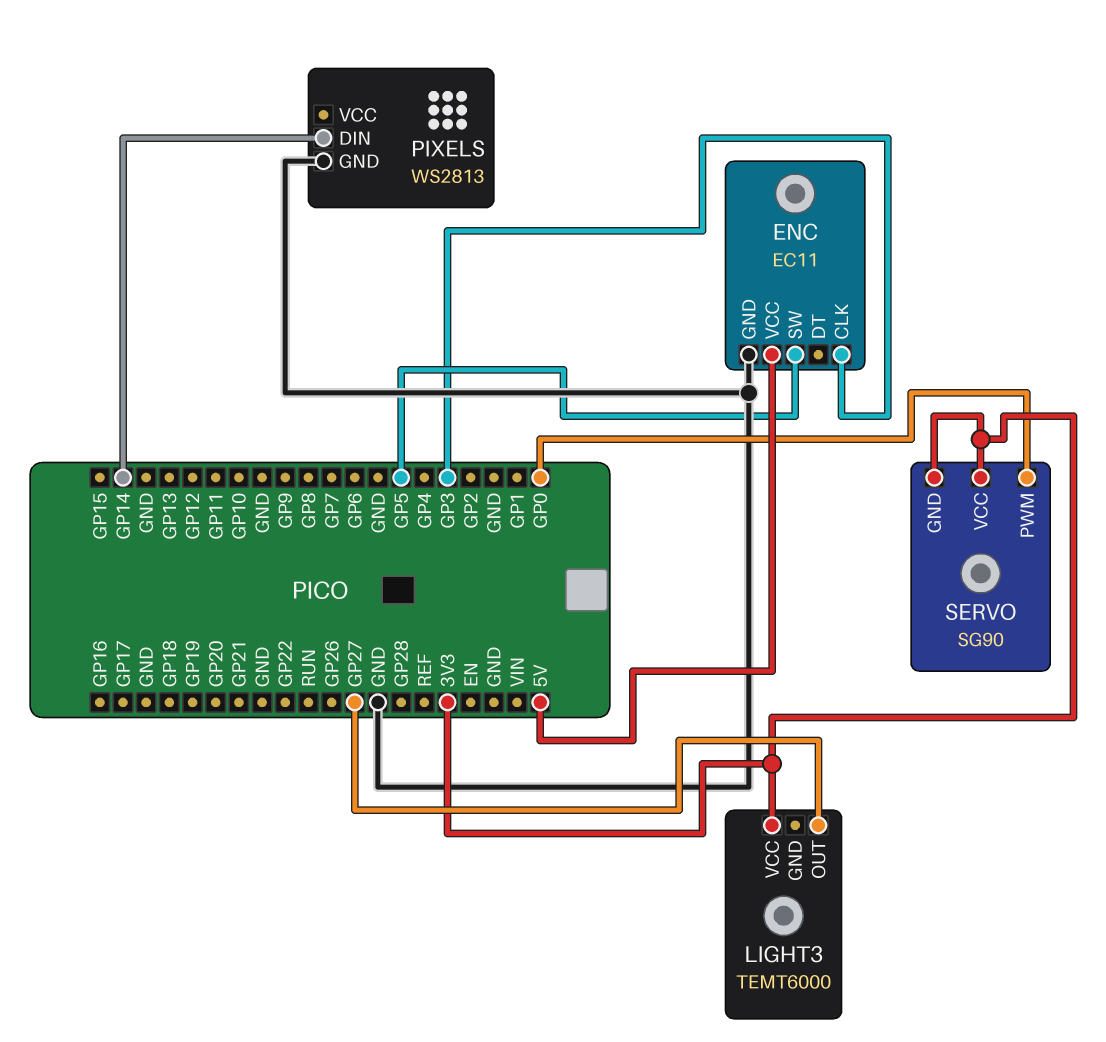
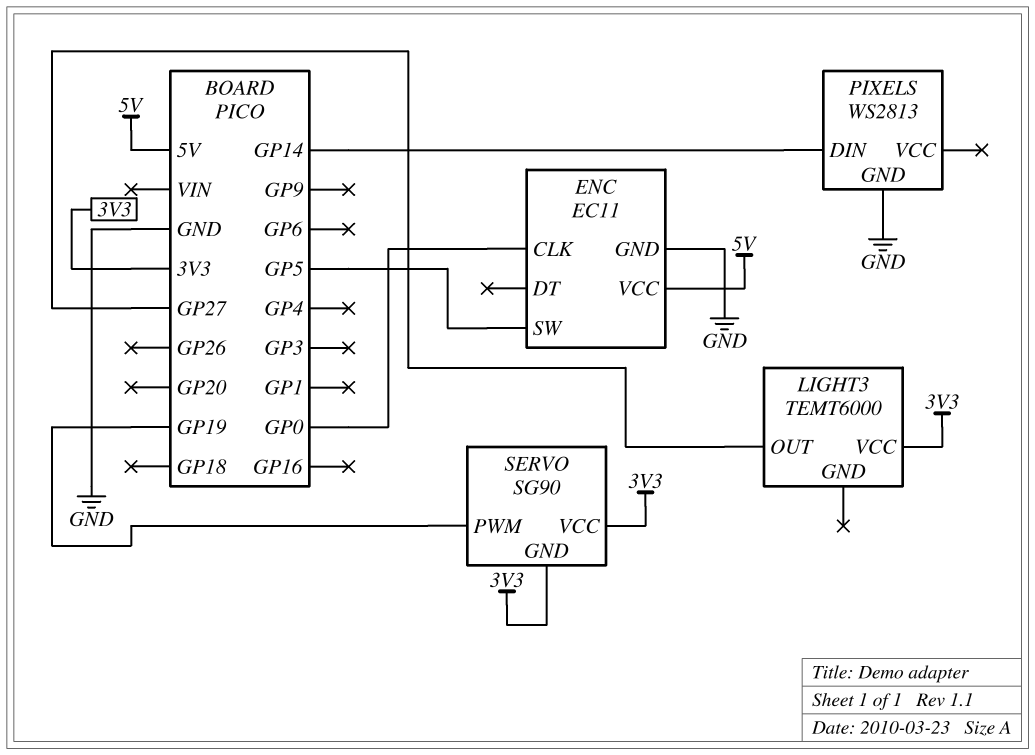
ENC pin CLK: GP3 -> GP0
SERVO pin PWM: GP0 -> GP19

